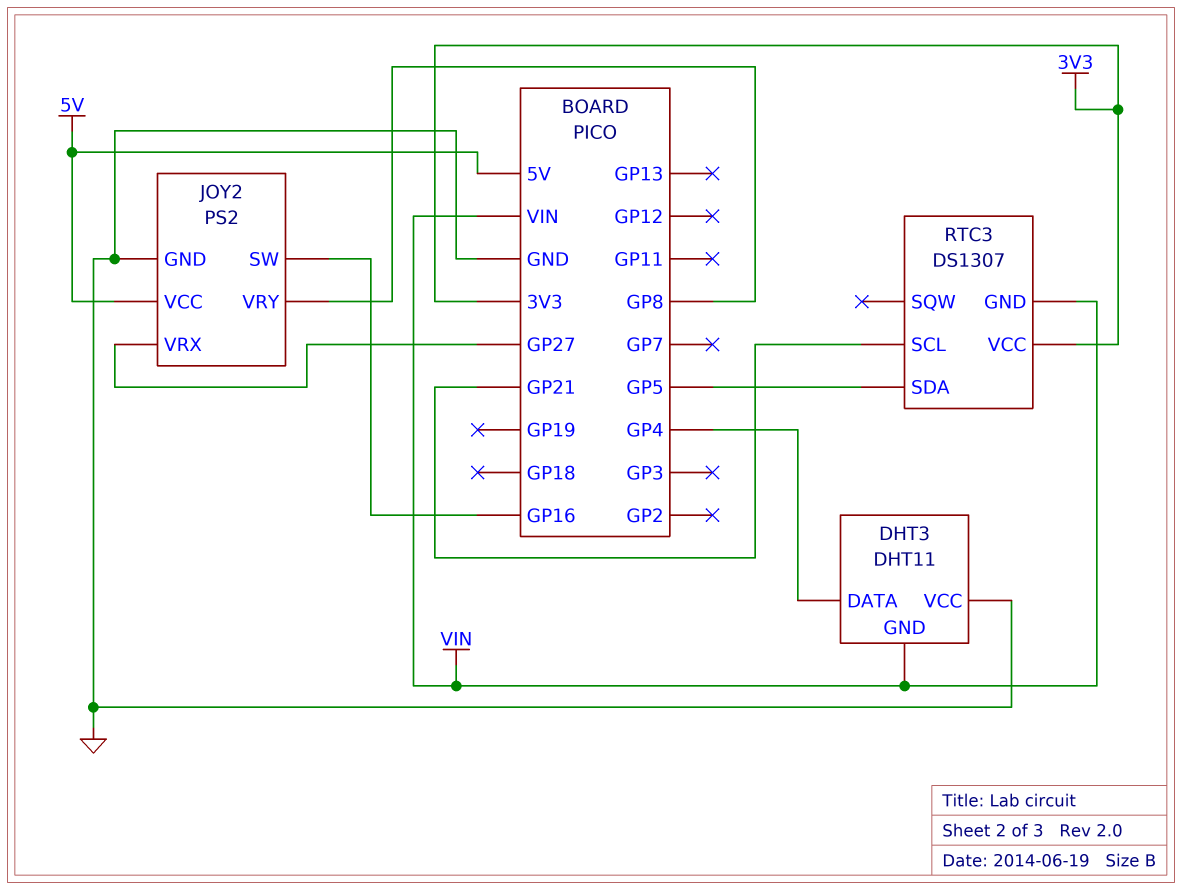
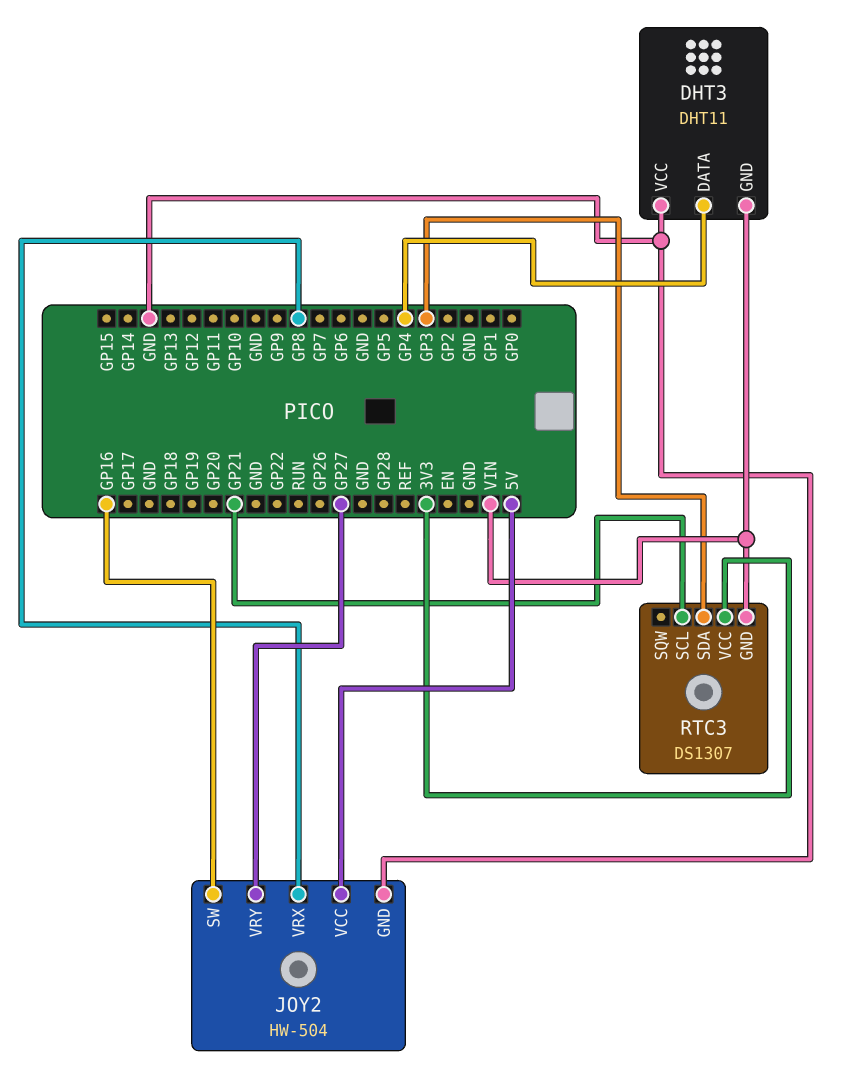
JOY2: PS2 -> HW-504
JOY2 pin VRX: GP27 -> GP8
JOY2 pin VRY: GP8 -> GP27
RTC3 pin SDA: GP5 -> GP3

